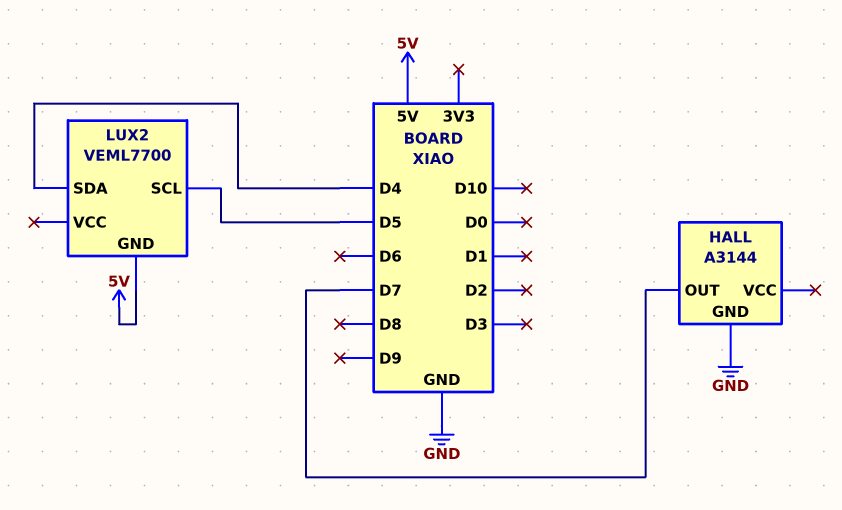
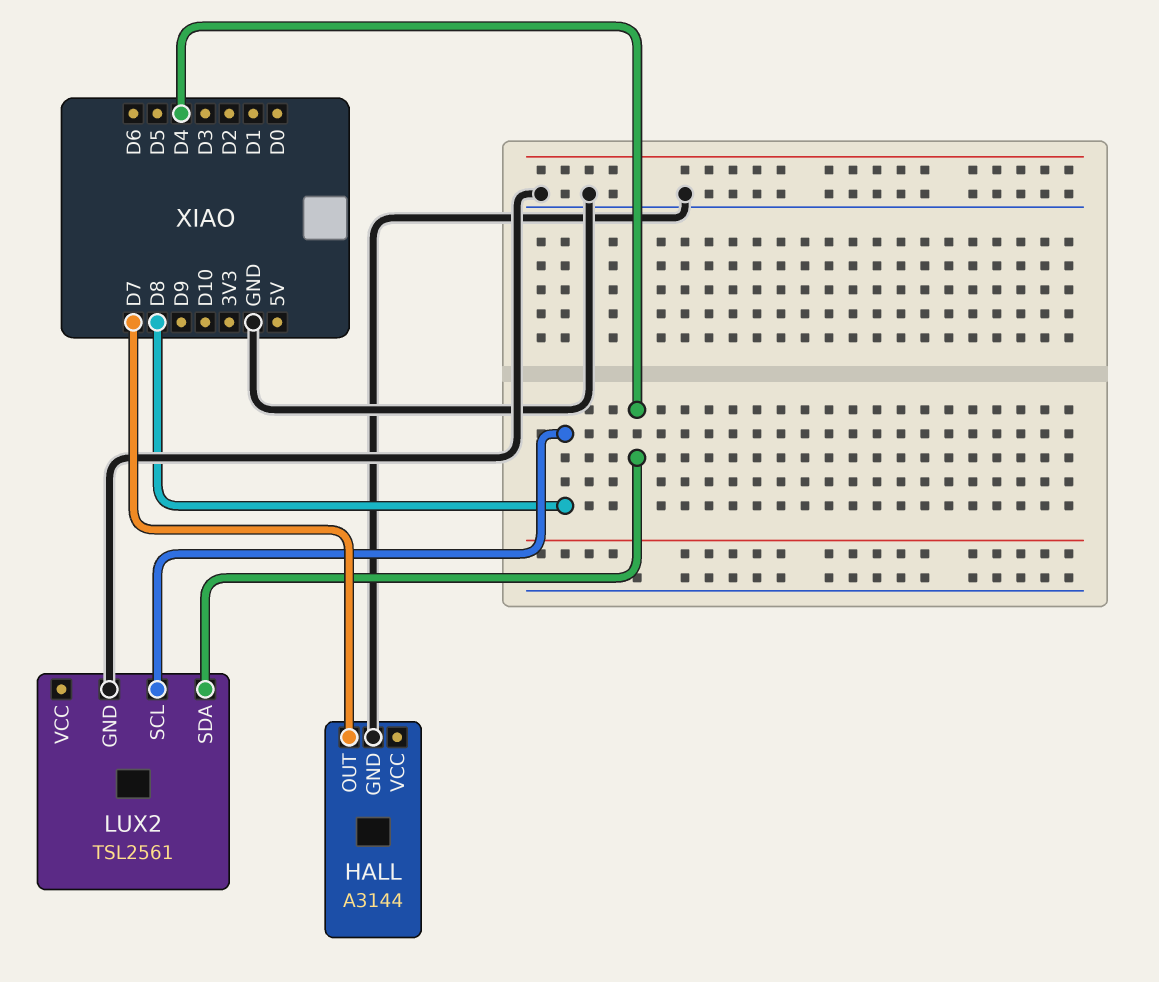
LUX2: VEML7700 -> TSL2561
LUX2 pin GND: 5V -> GND
LUX2 pin SCL: D5 -> D8

